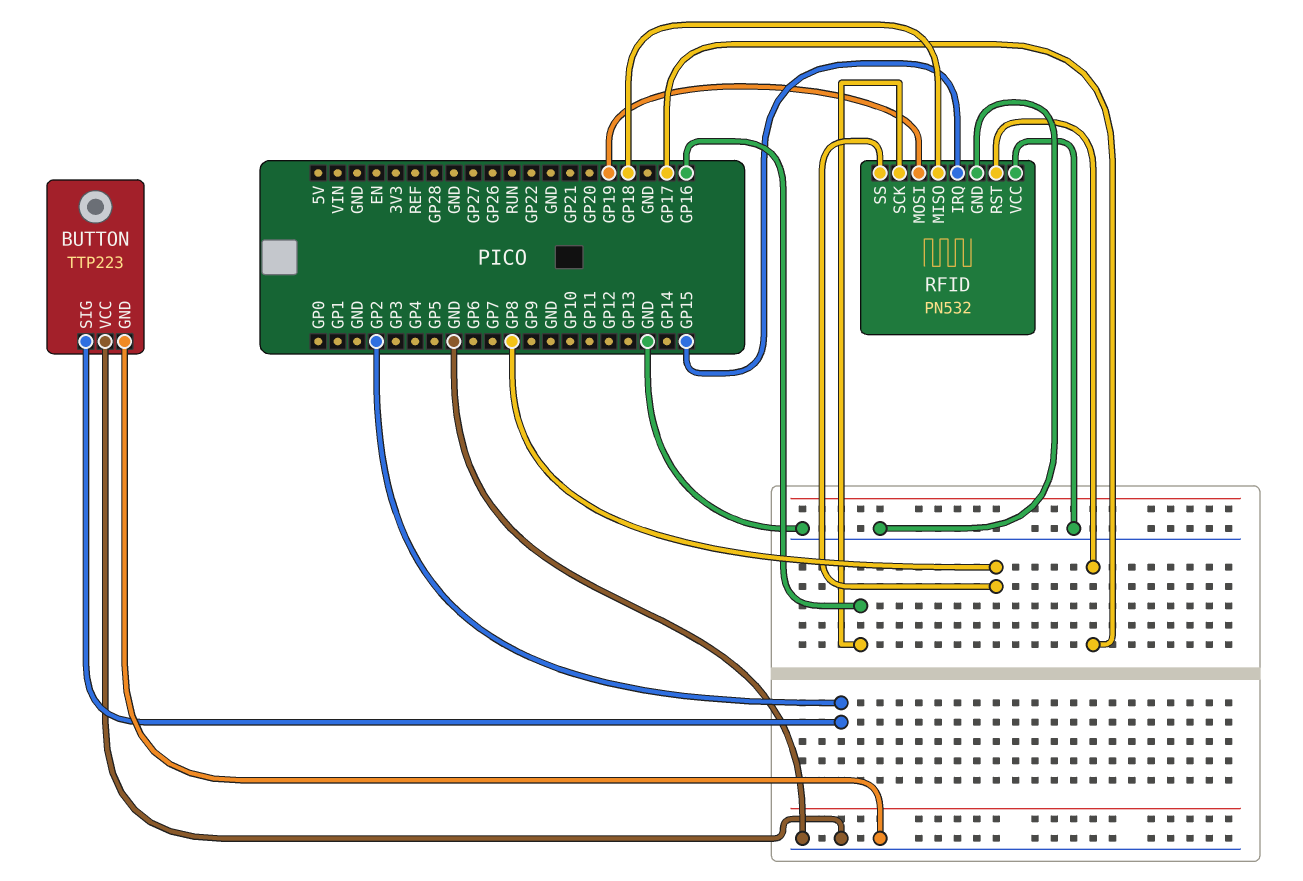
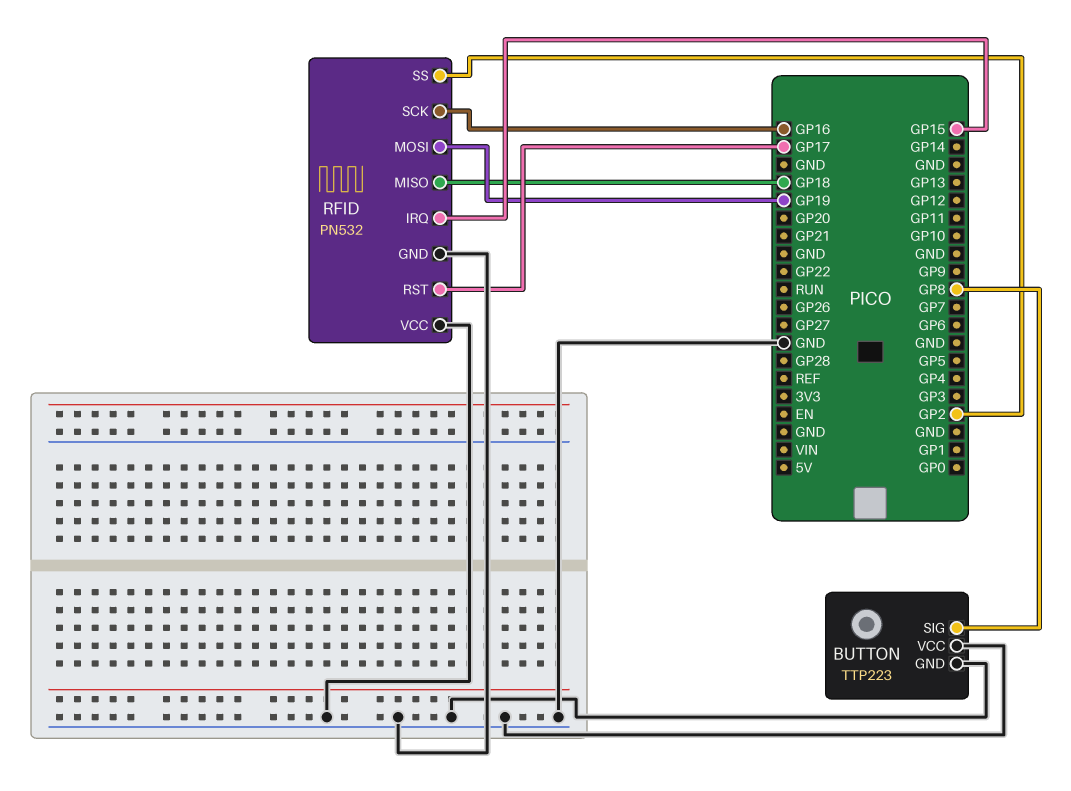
BUTTON pin SIG: GP2 -> GP8
RFID pin SS: GP8 -> GP2

